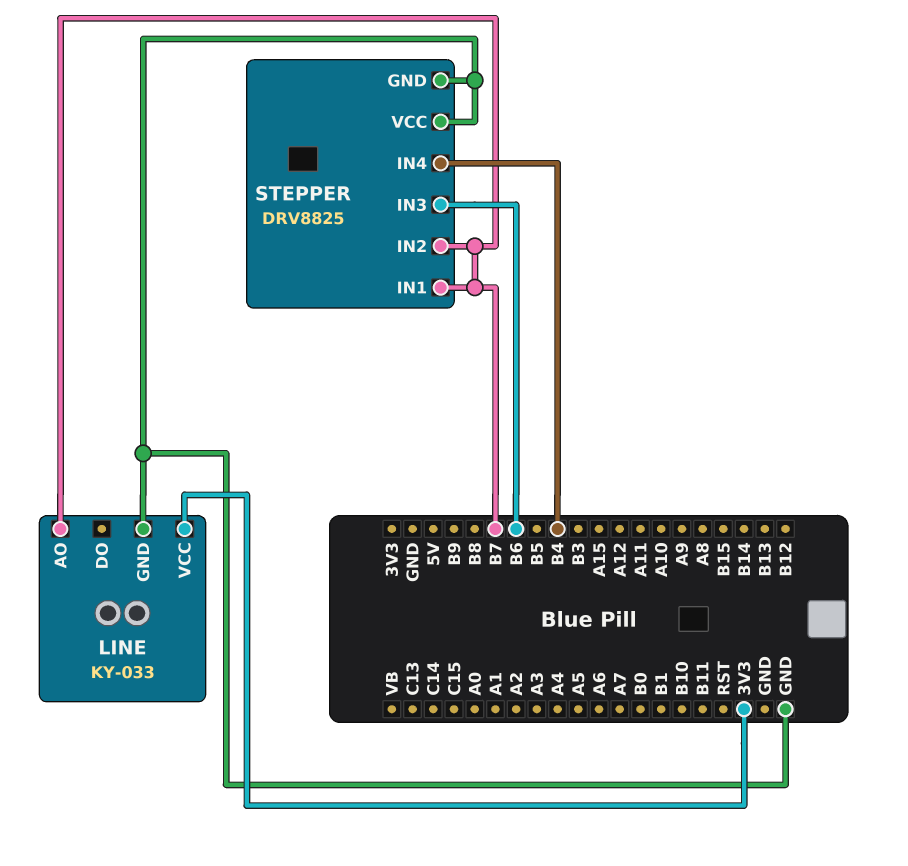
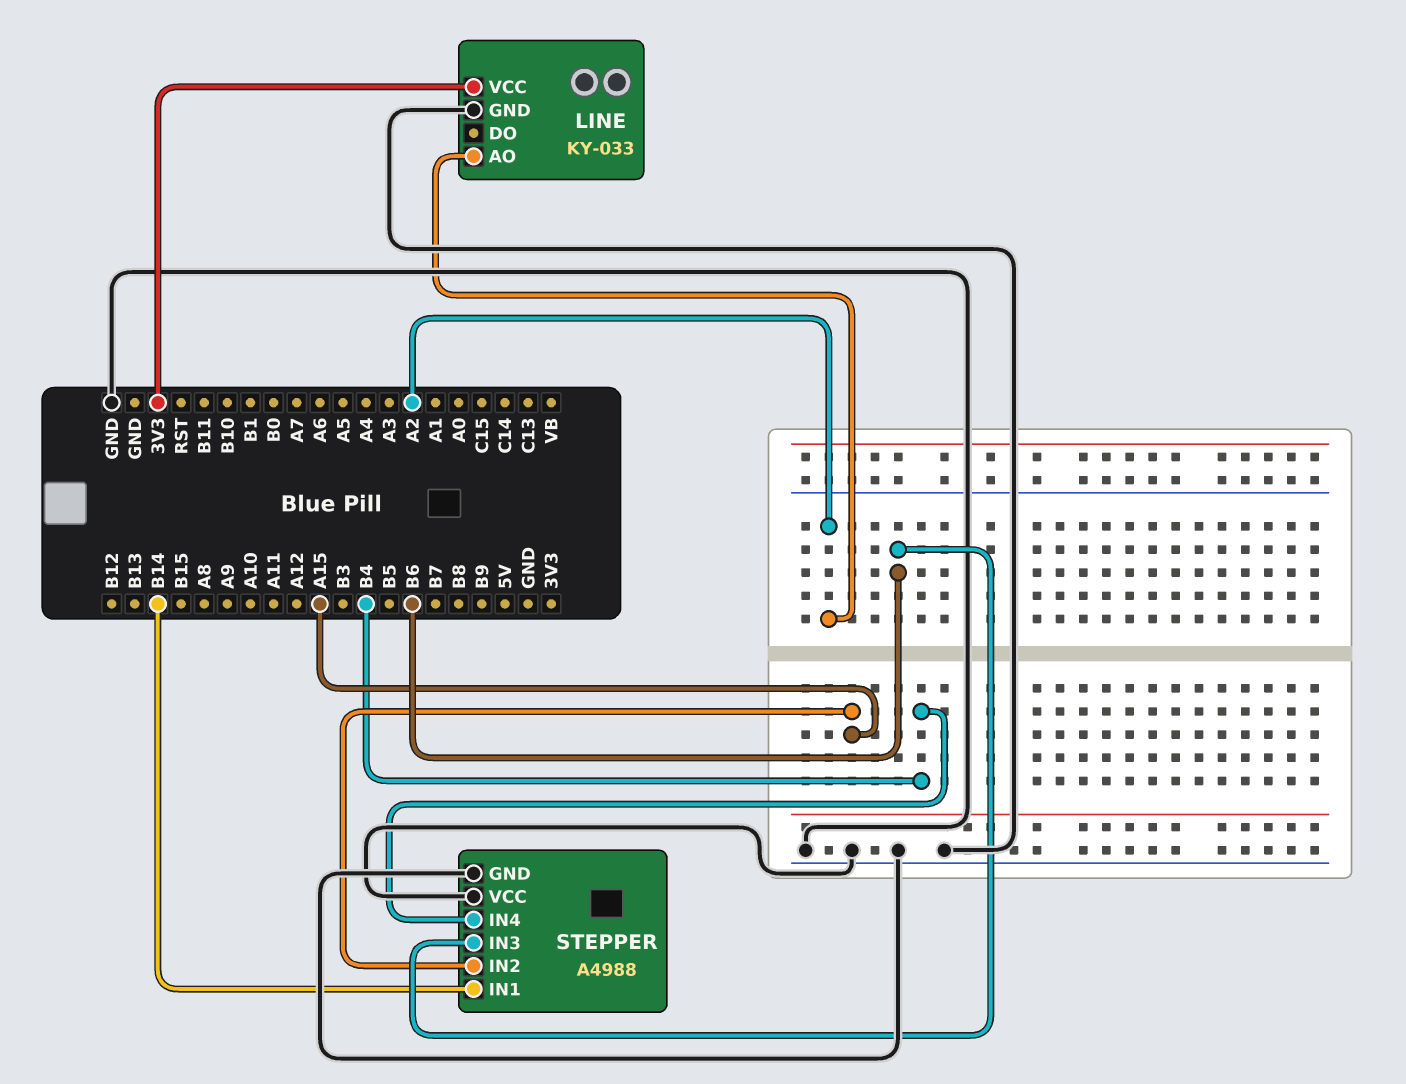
LINE pin AO: B7 -> A2
STEPPER: DRV8825 -> A4988
STEPPER pin IN1: B7 -> B14
STEPPER pin IN2: B7 -> A15

